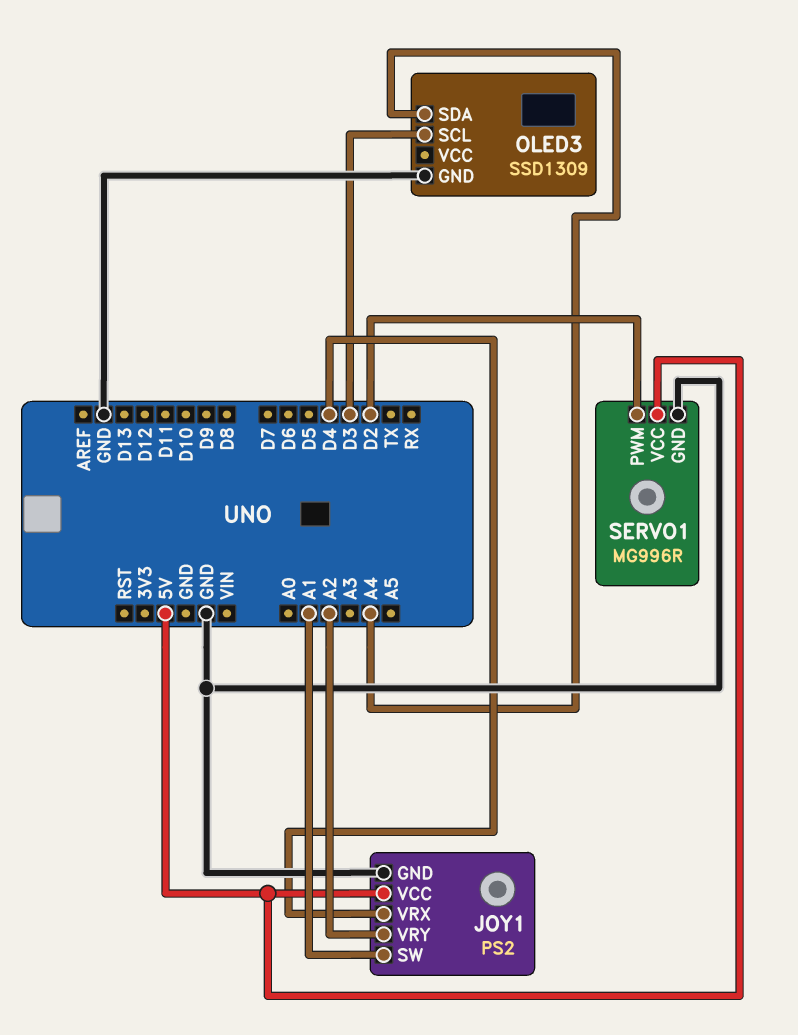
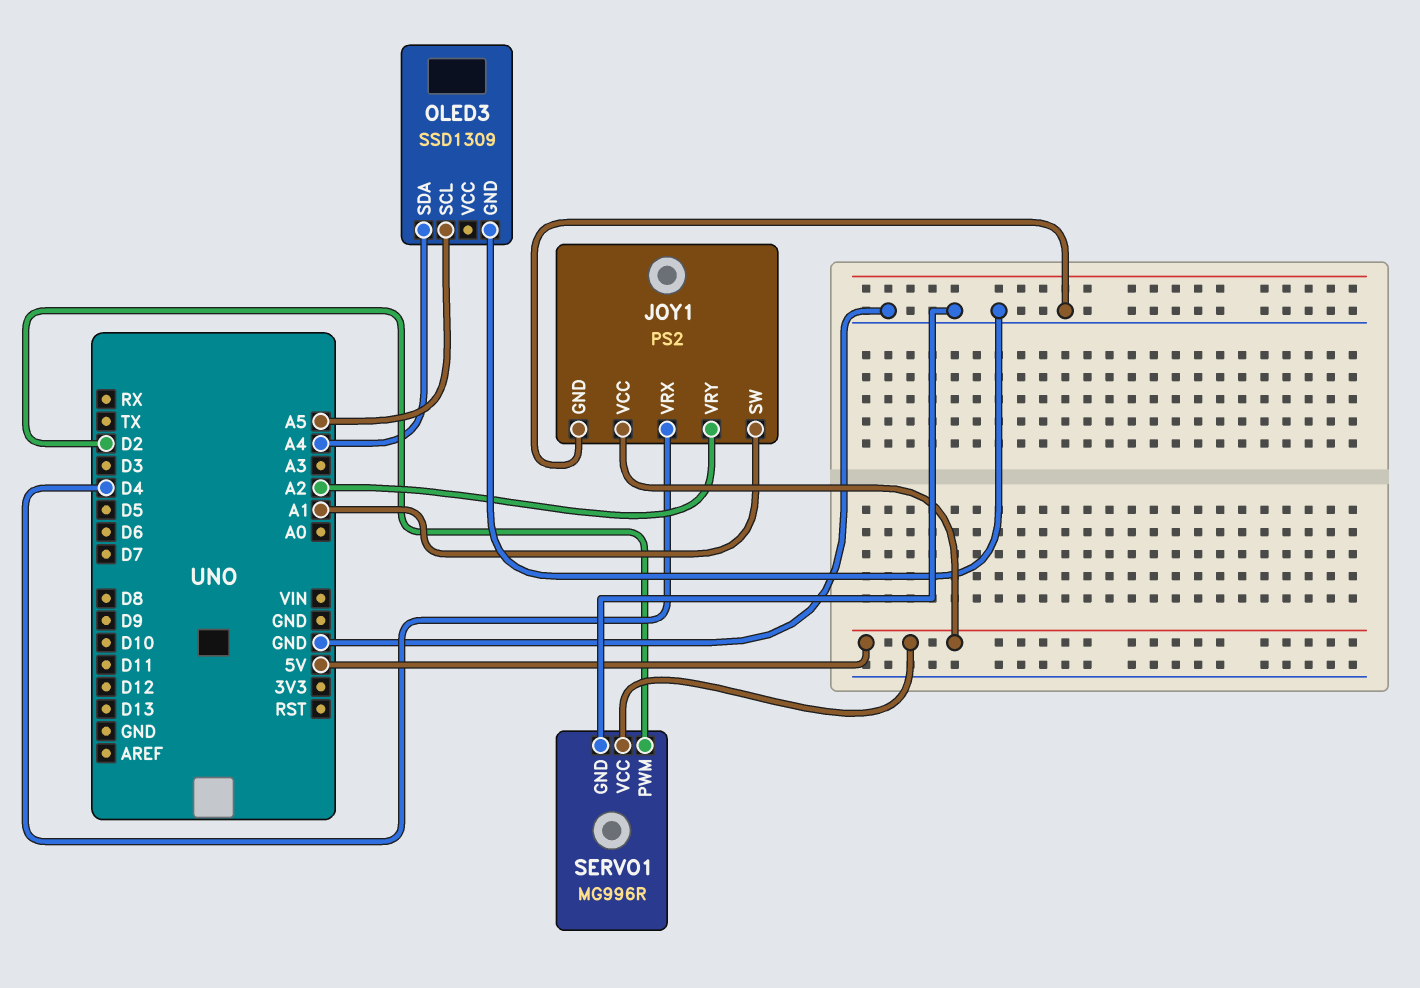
OLED3 pin SCL: D3 -> A5

